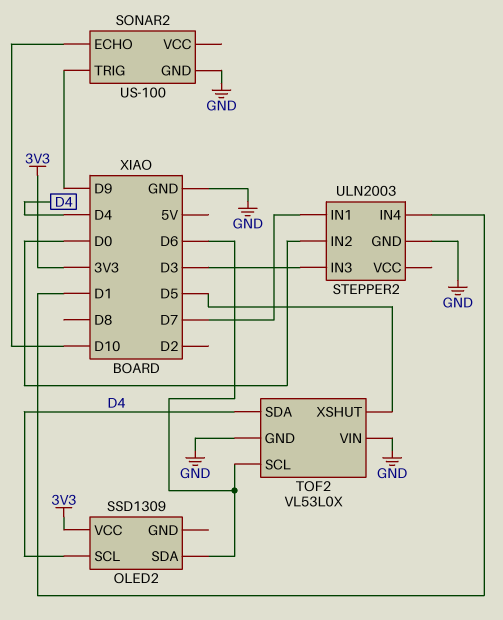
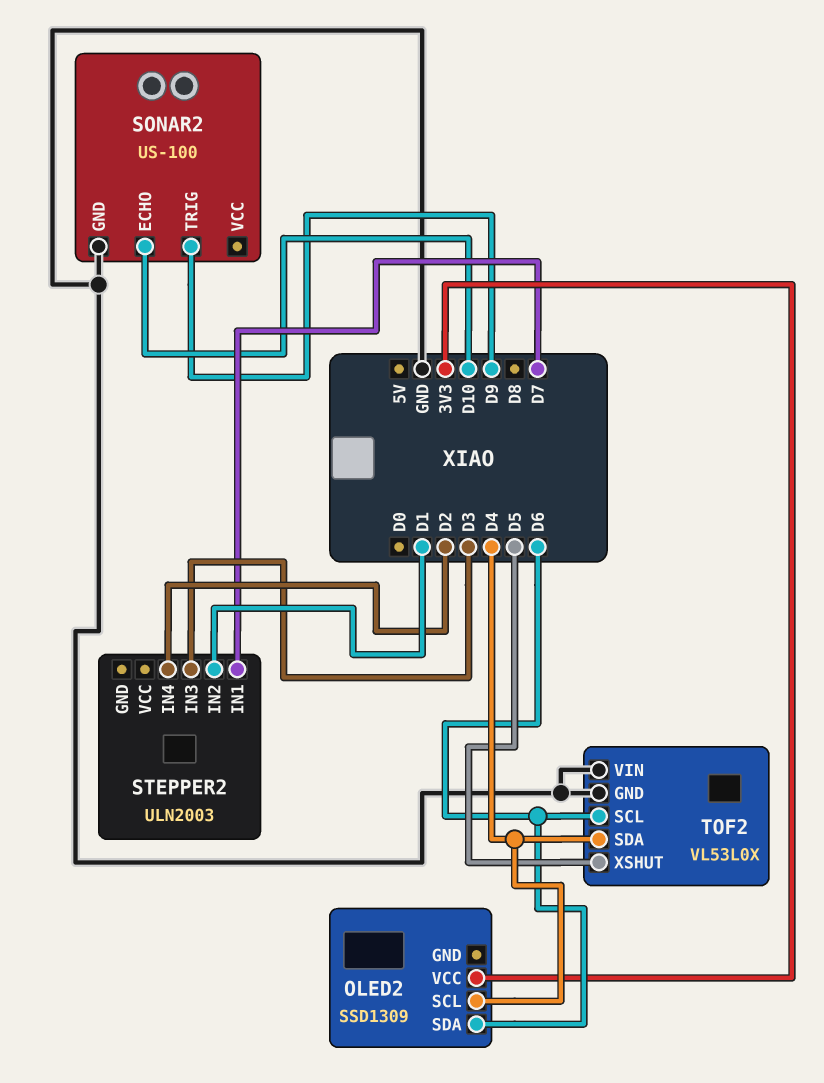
STEPPER2 pin GND: GND -> none
STEPPER2 pin IN2: D0 -> D1
STEPPER2 pin IN4: D1 -> D2

